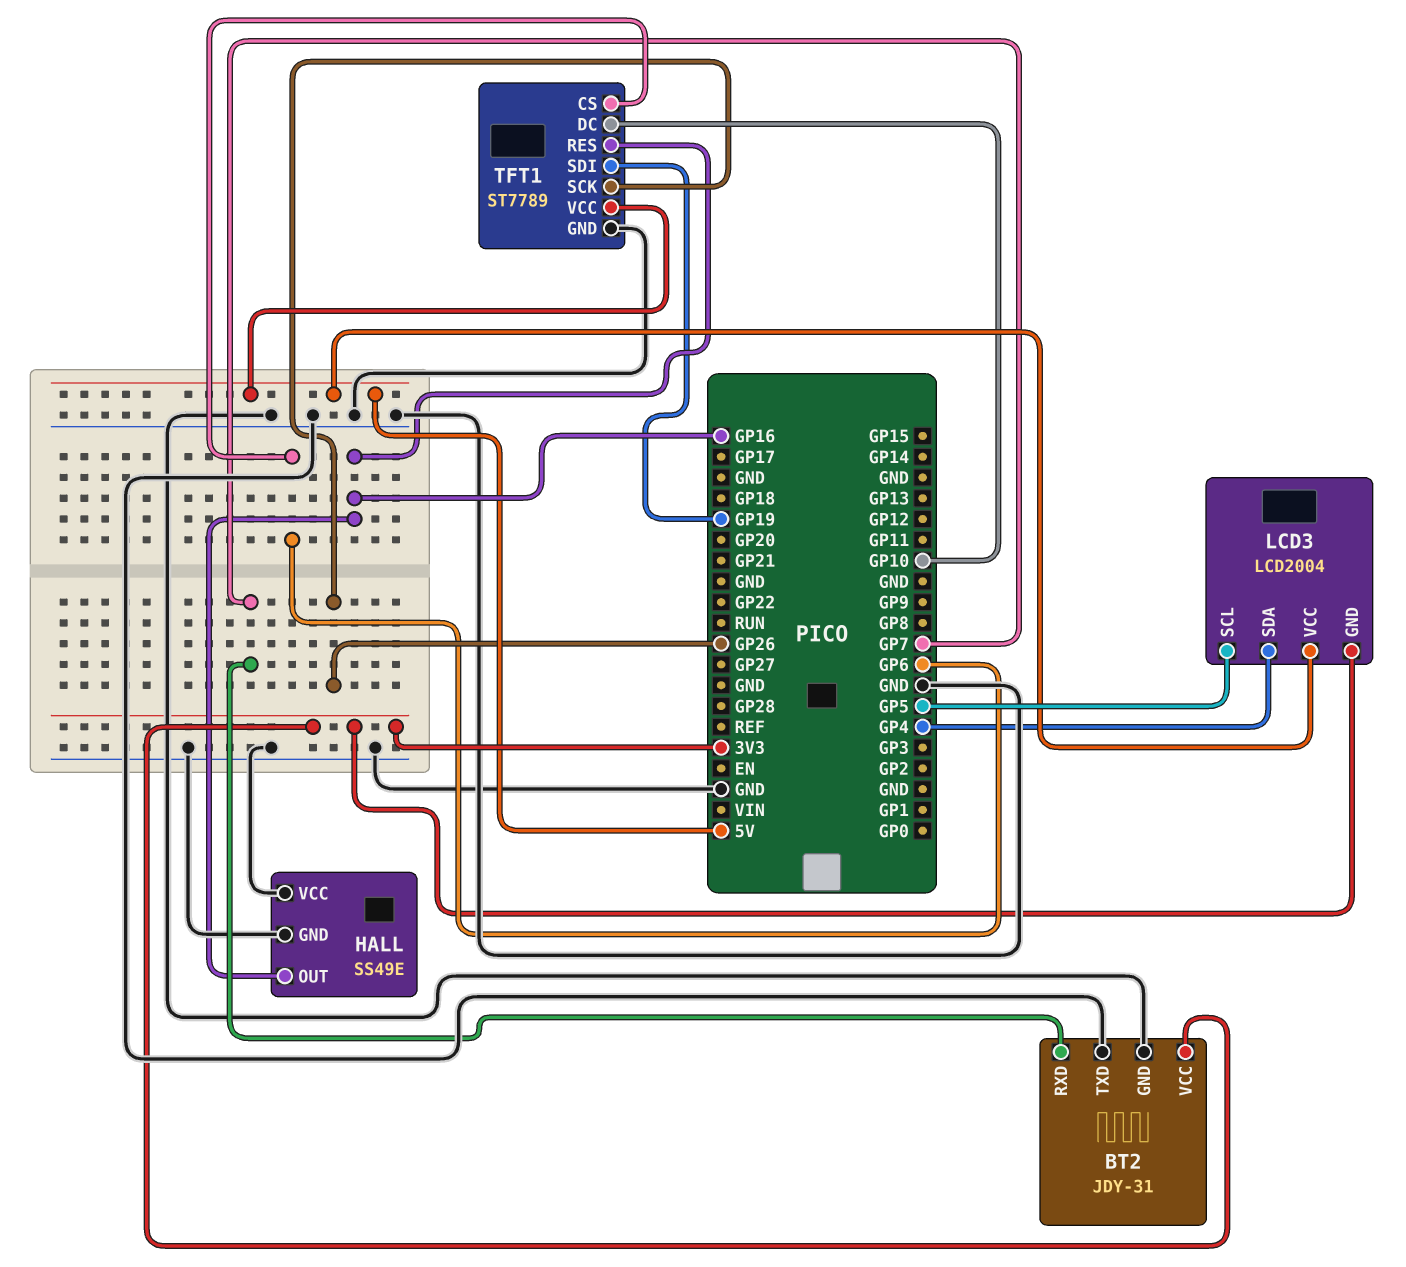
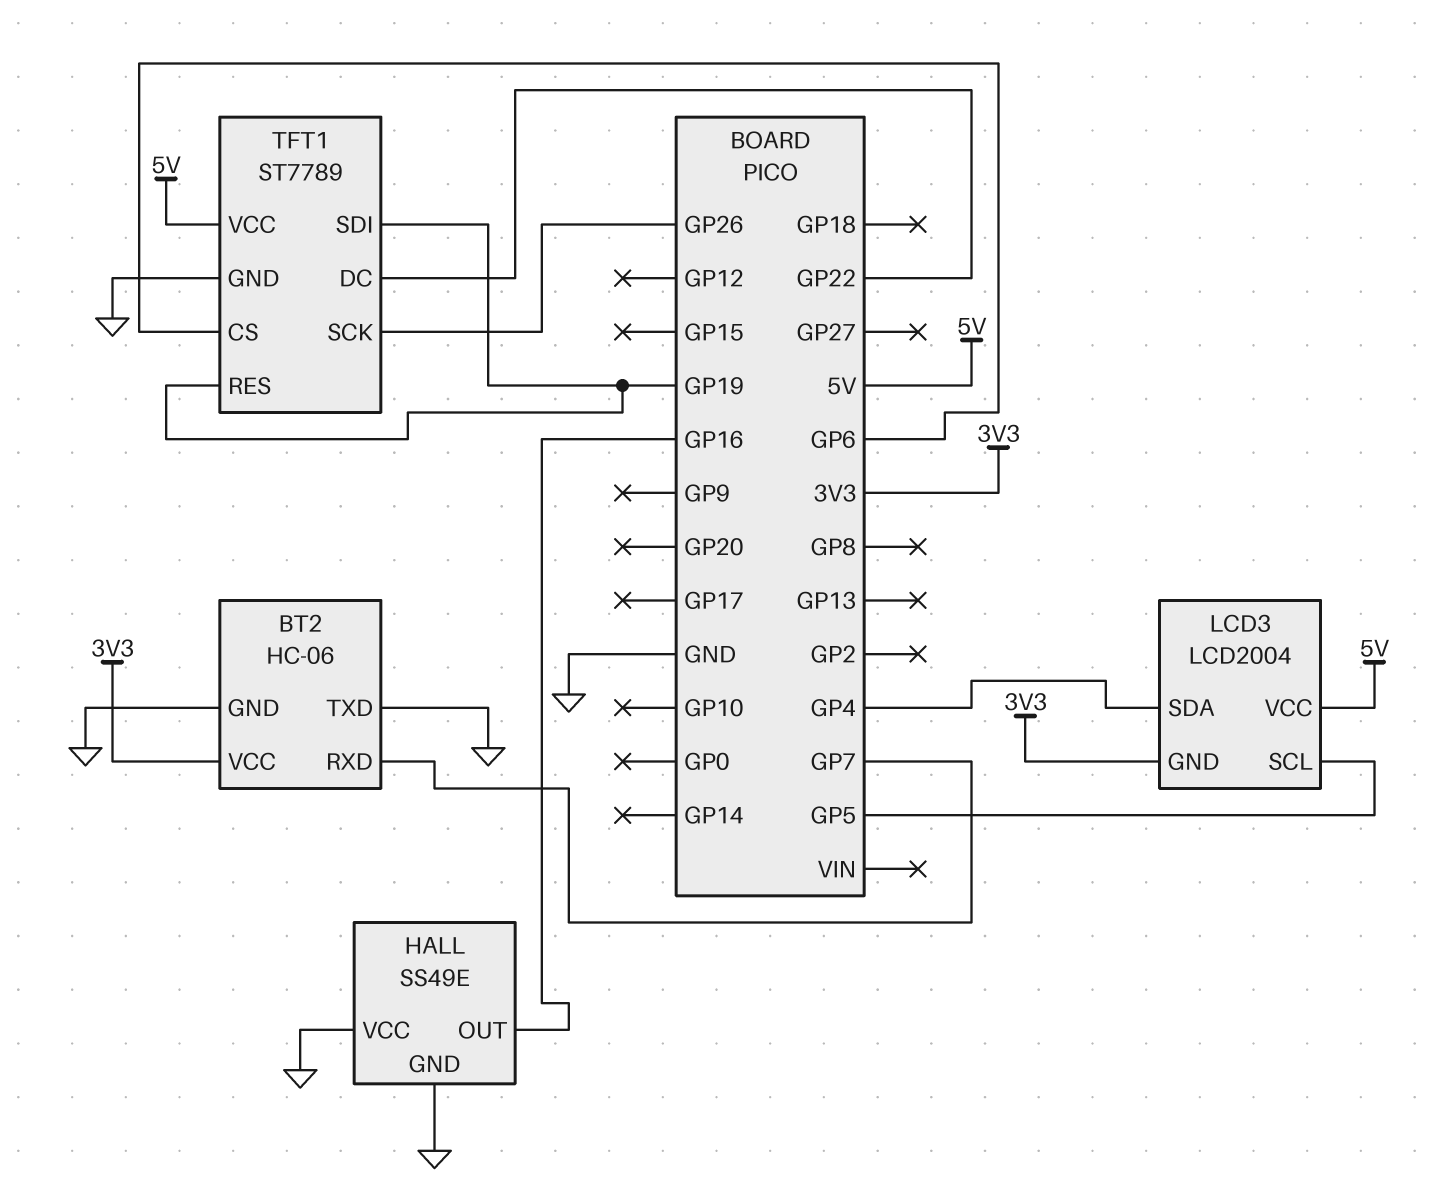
BT2: JDY-31 -> HC-06
TFT1 pin DC: GP10 -> GP22
TFT1 pin RES: GP16 -> GP19

